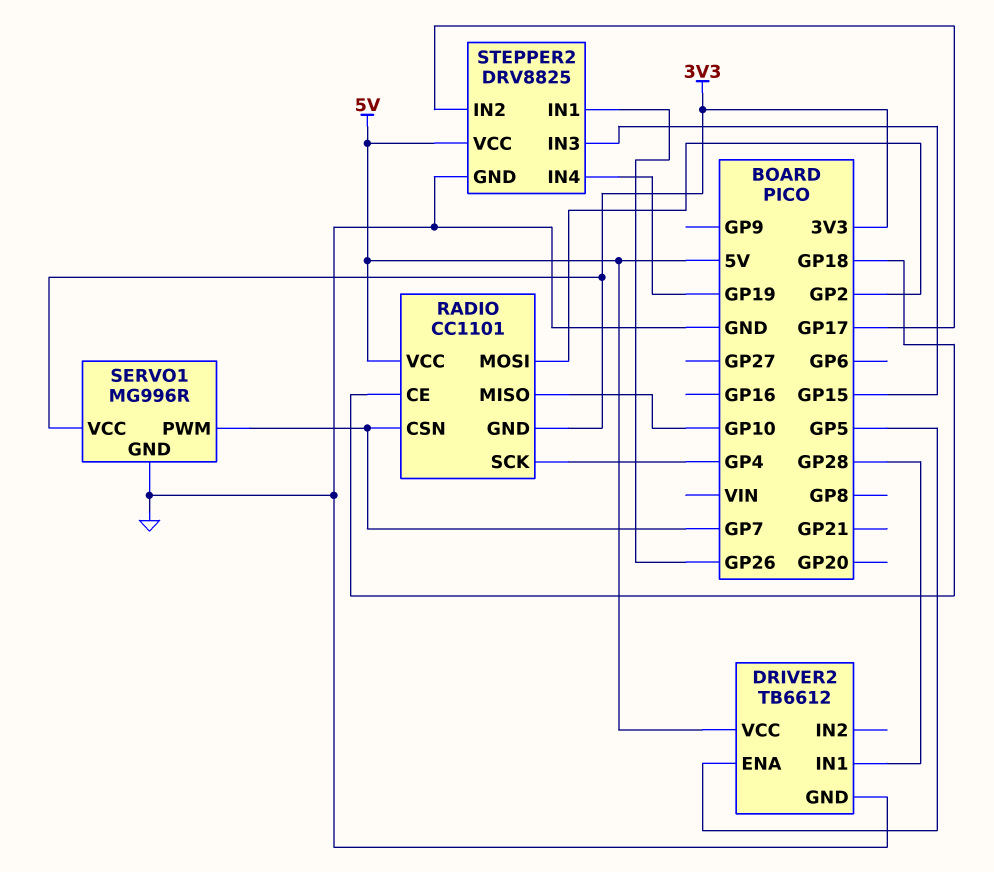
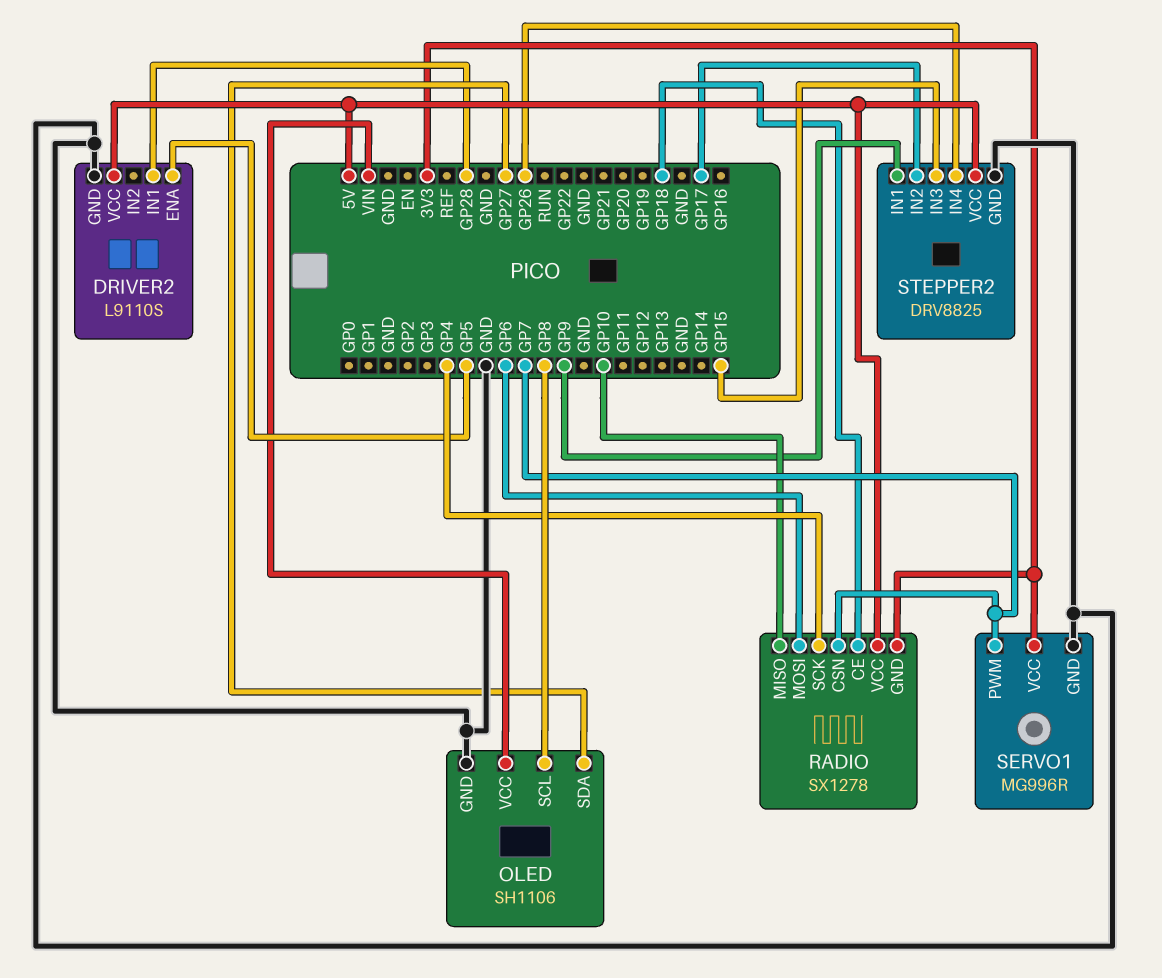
DRIVER2: TB6612 -> L9110S
OLED: none -> SH1106
OLED pin GND: none -> GND
OLED pin SCL: none -> GP8
OLED pin SDA: none -> GP27
OLED pin VCC: none -> VIN
RADIO: CC1101 -> SX1278
RADIO pin MOSI: GP2 -> GP6
STEPPER2 pin IN1: GP26 -> GP9
STEPPER2 pin IN4: GP19 -> GP26

